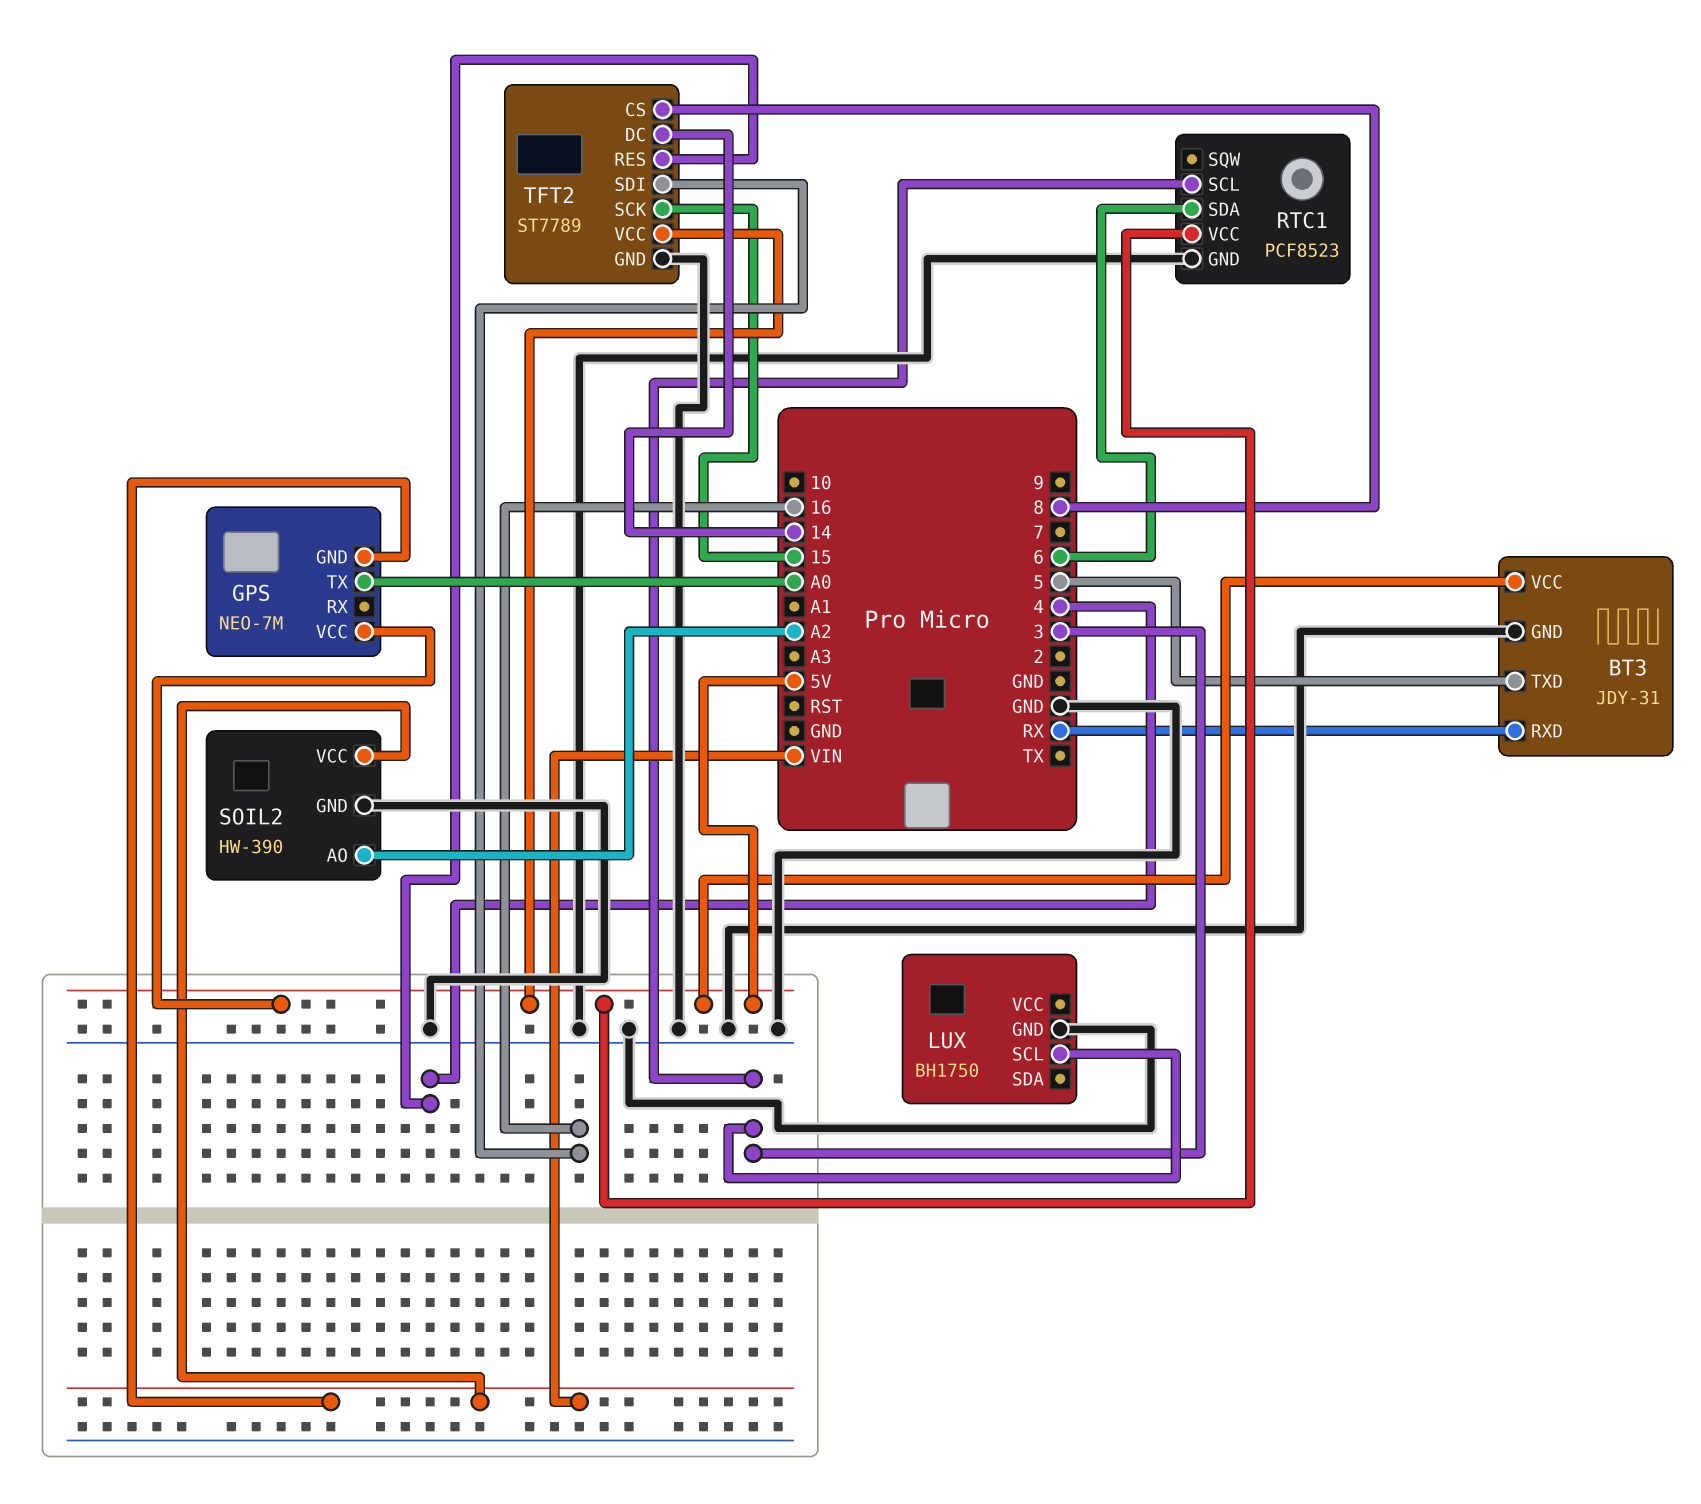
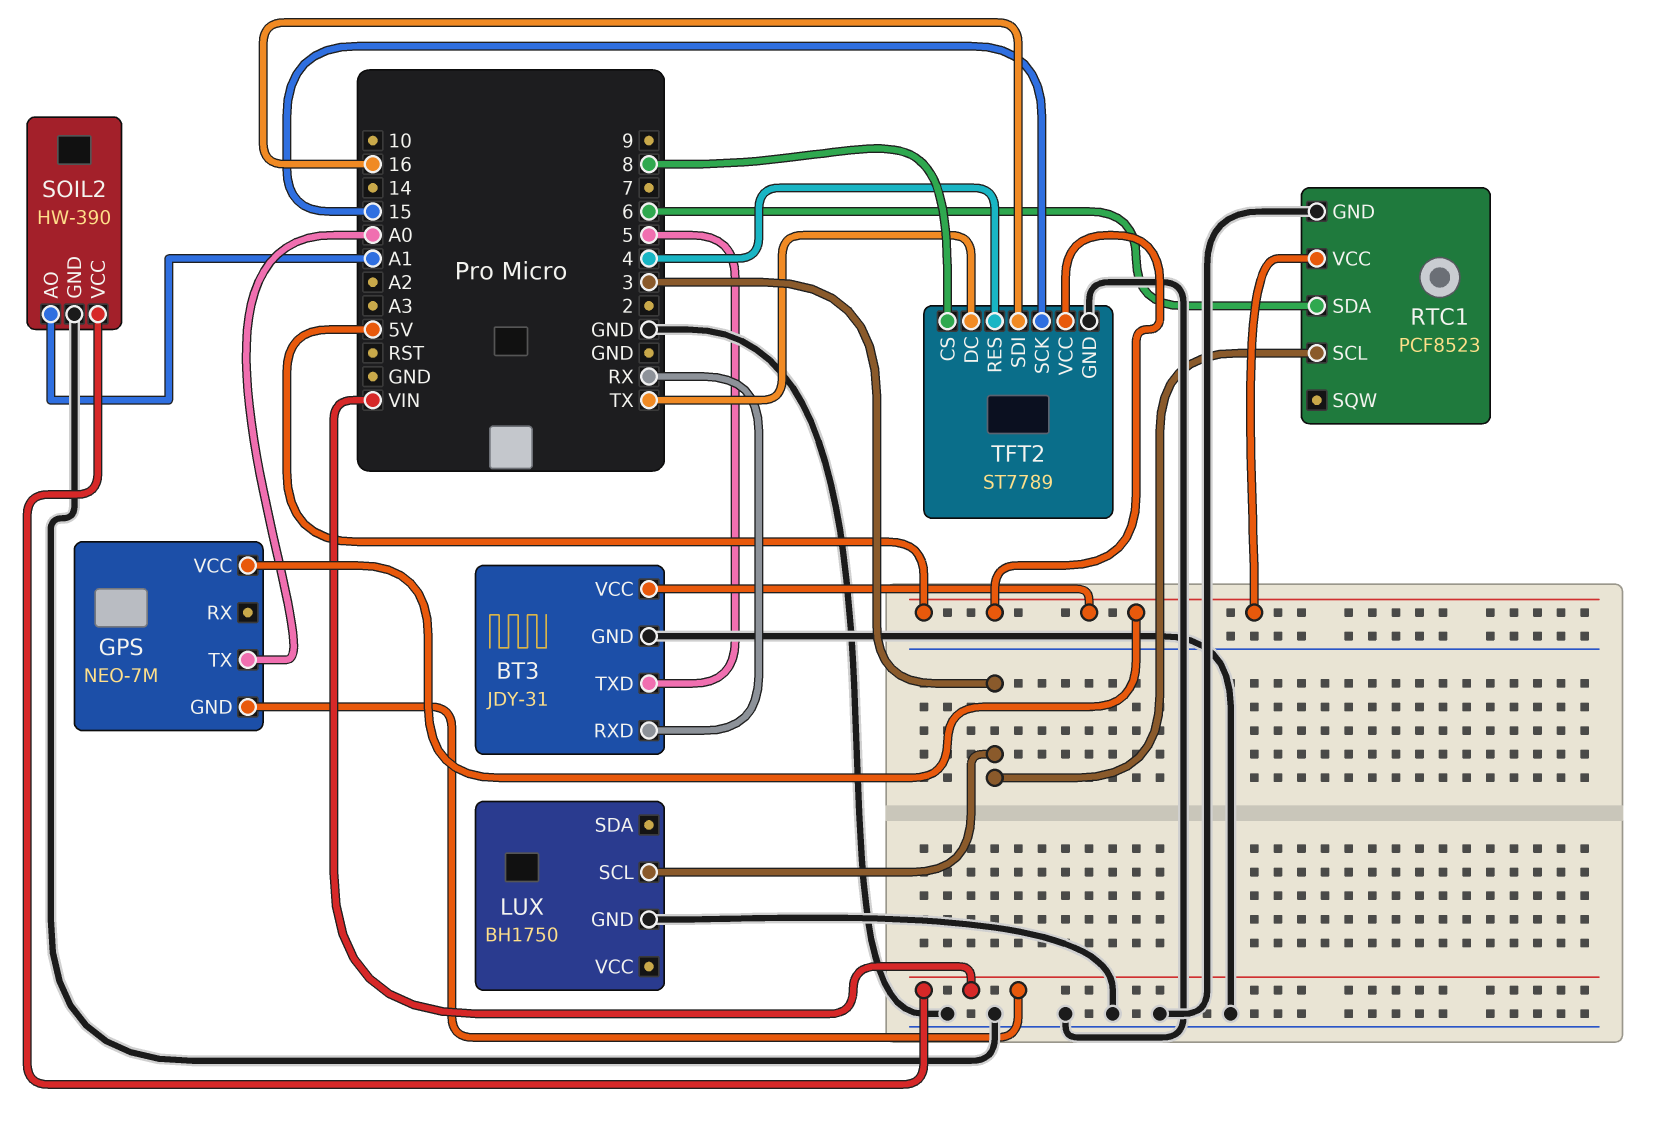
SOIL2 pin AO: A2 -> A1
TFT2 pin DC: 14 -> TX

